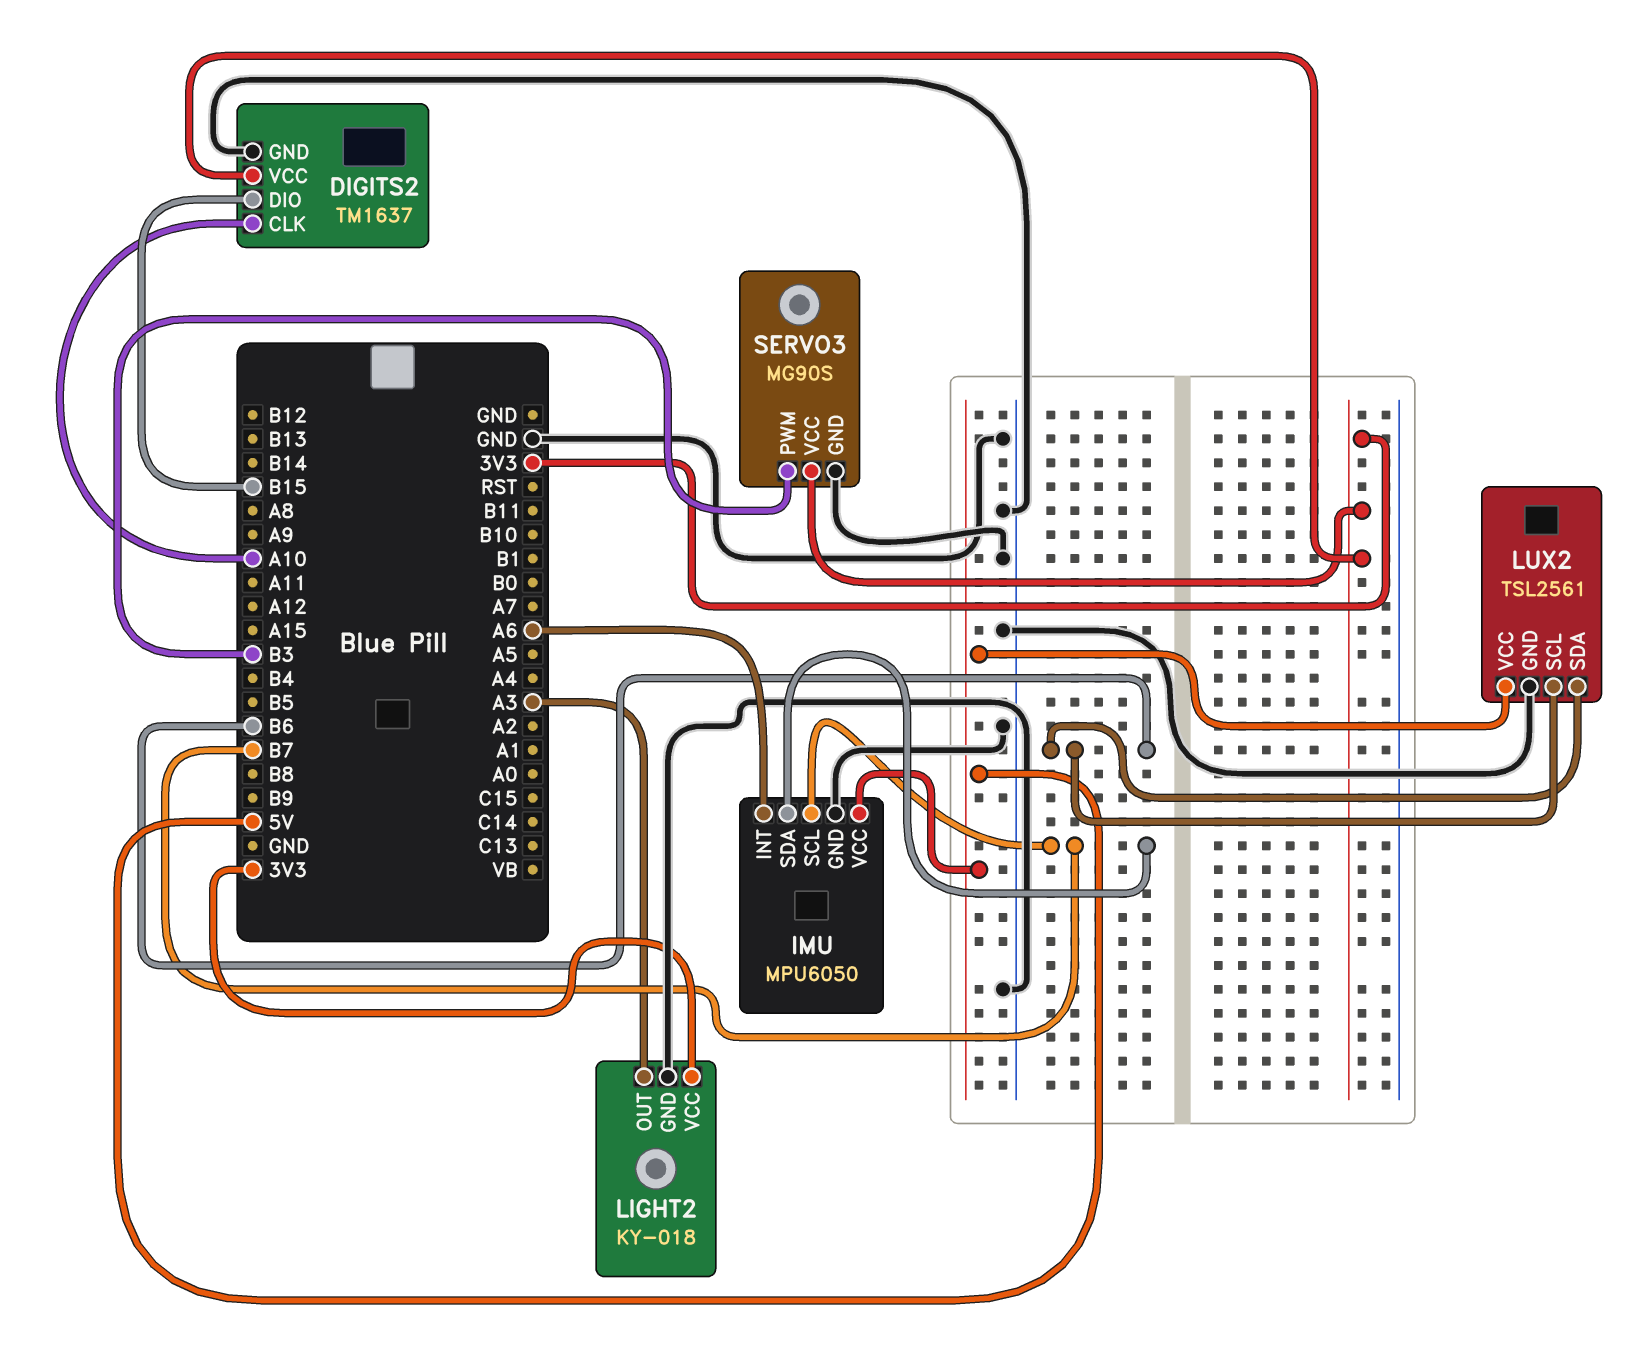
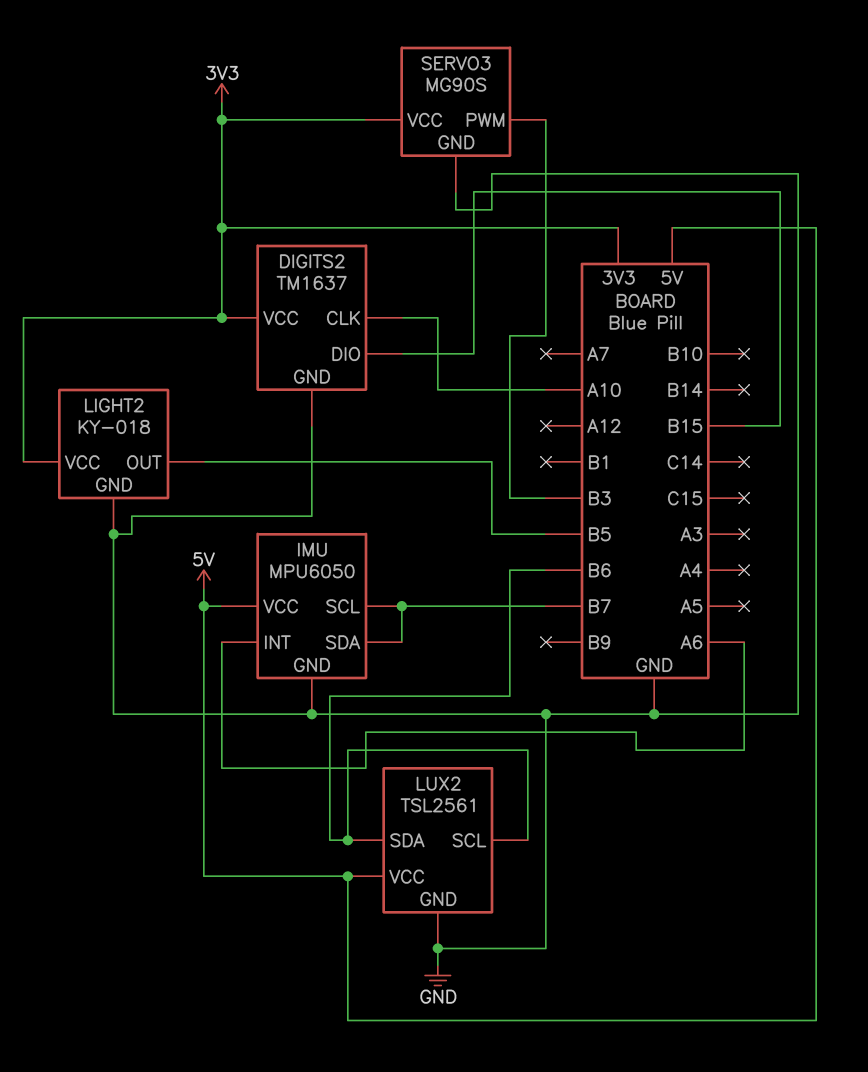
LIGHT2 pin OUT: A3 -> B5

